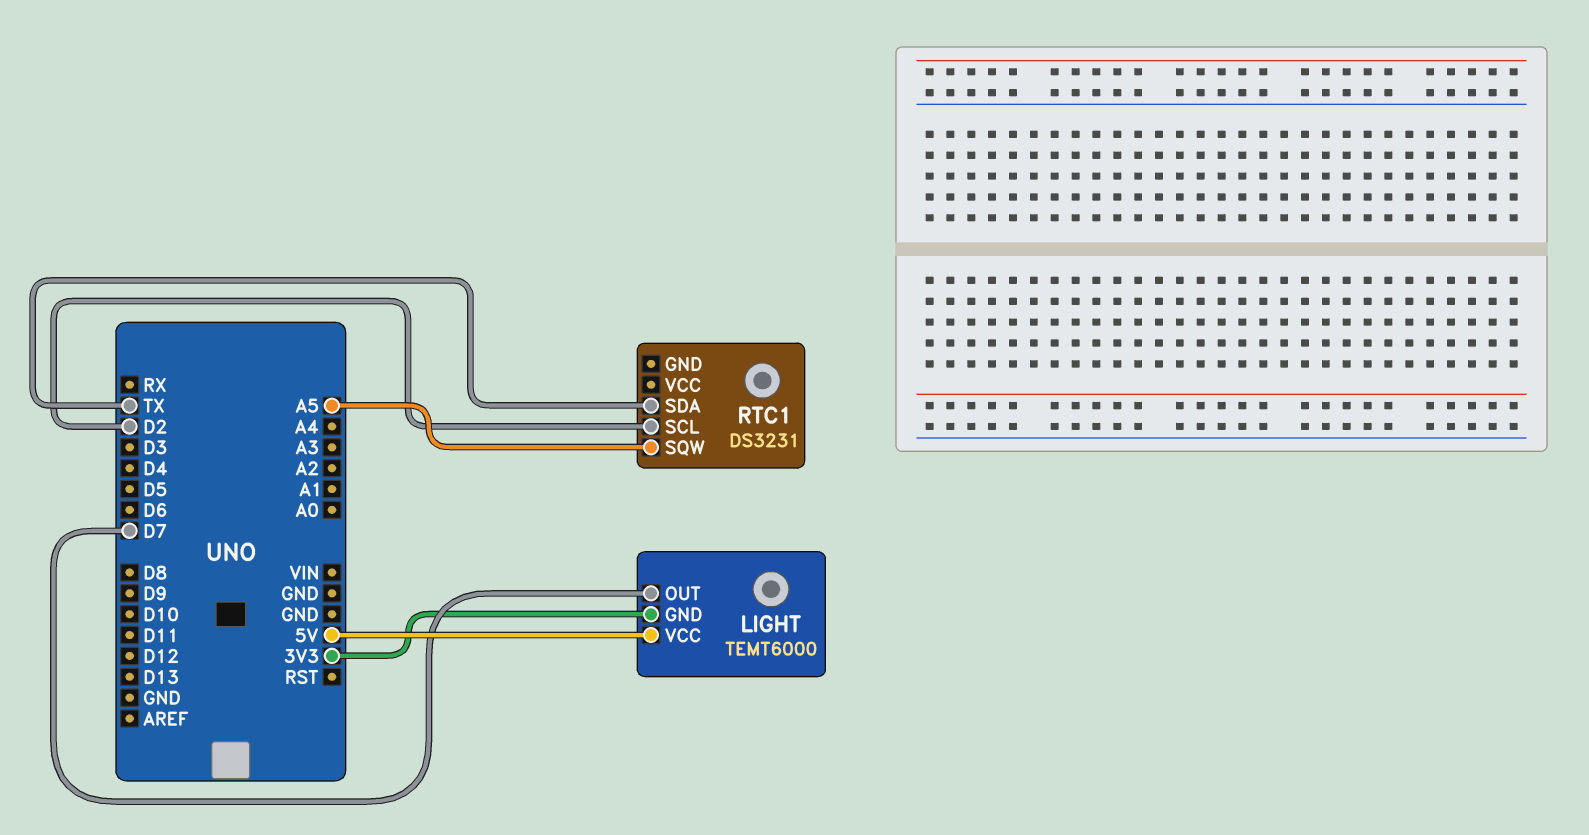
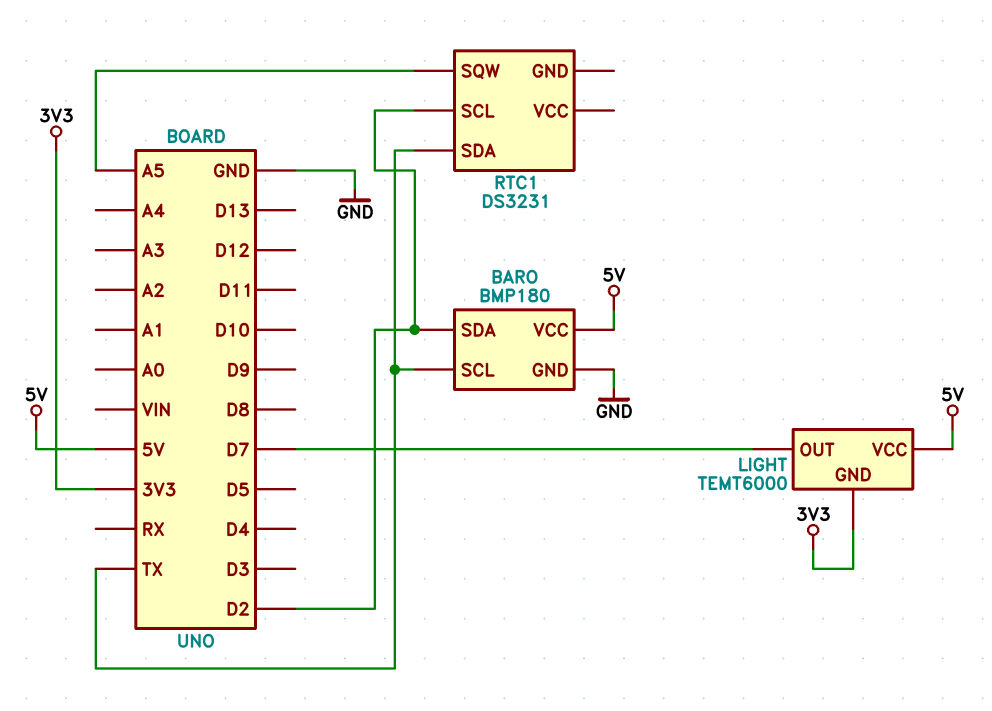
BARO: none -> BMP180
BARO pin GND: none -> GND
BARO pin SCL: none -> TX
BARO pin SDA: none -> D2
BARO pin VCC: none -> 5V

